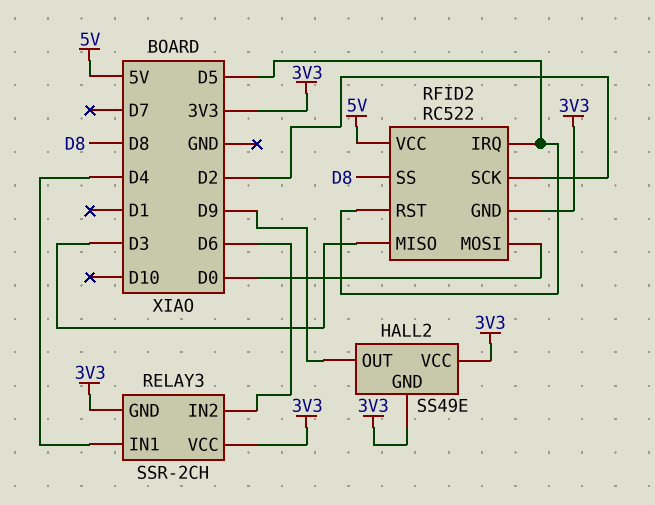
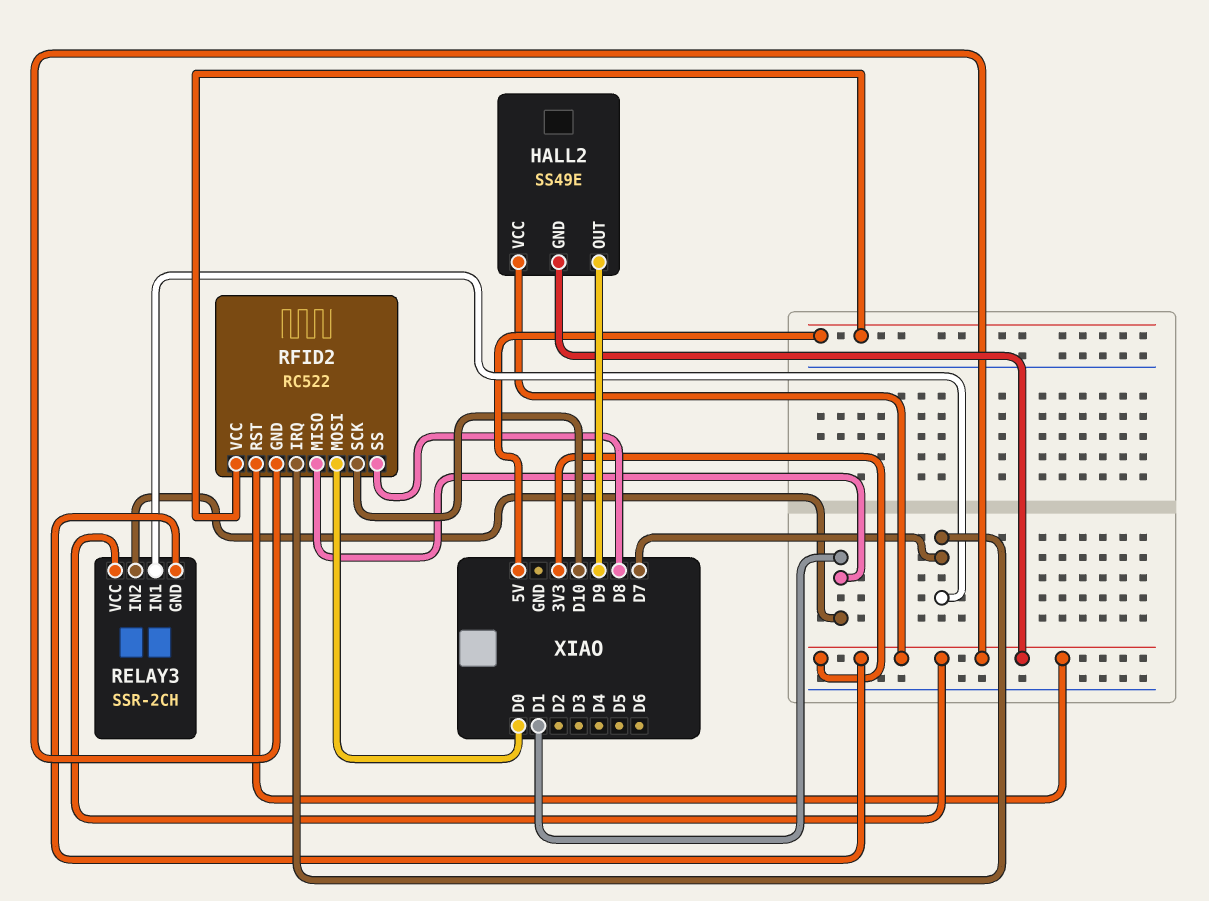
RELAY3 pin IN1: D4 -> D7
RELAY3 pin IN2: D6 -> D1
RFID2 pin IRQ: D5 -> D7
RFID2 pin MISO: D3 -> D1
RFID2 pin RST: D5 -> 3V3
RFID2 pin SCK: D2 -> D10

